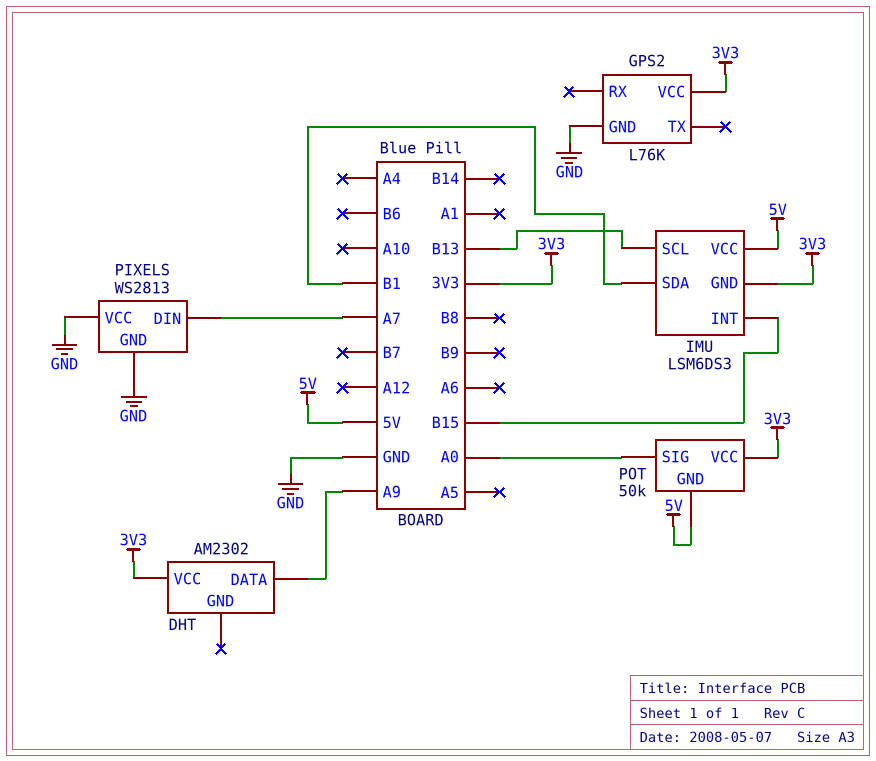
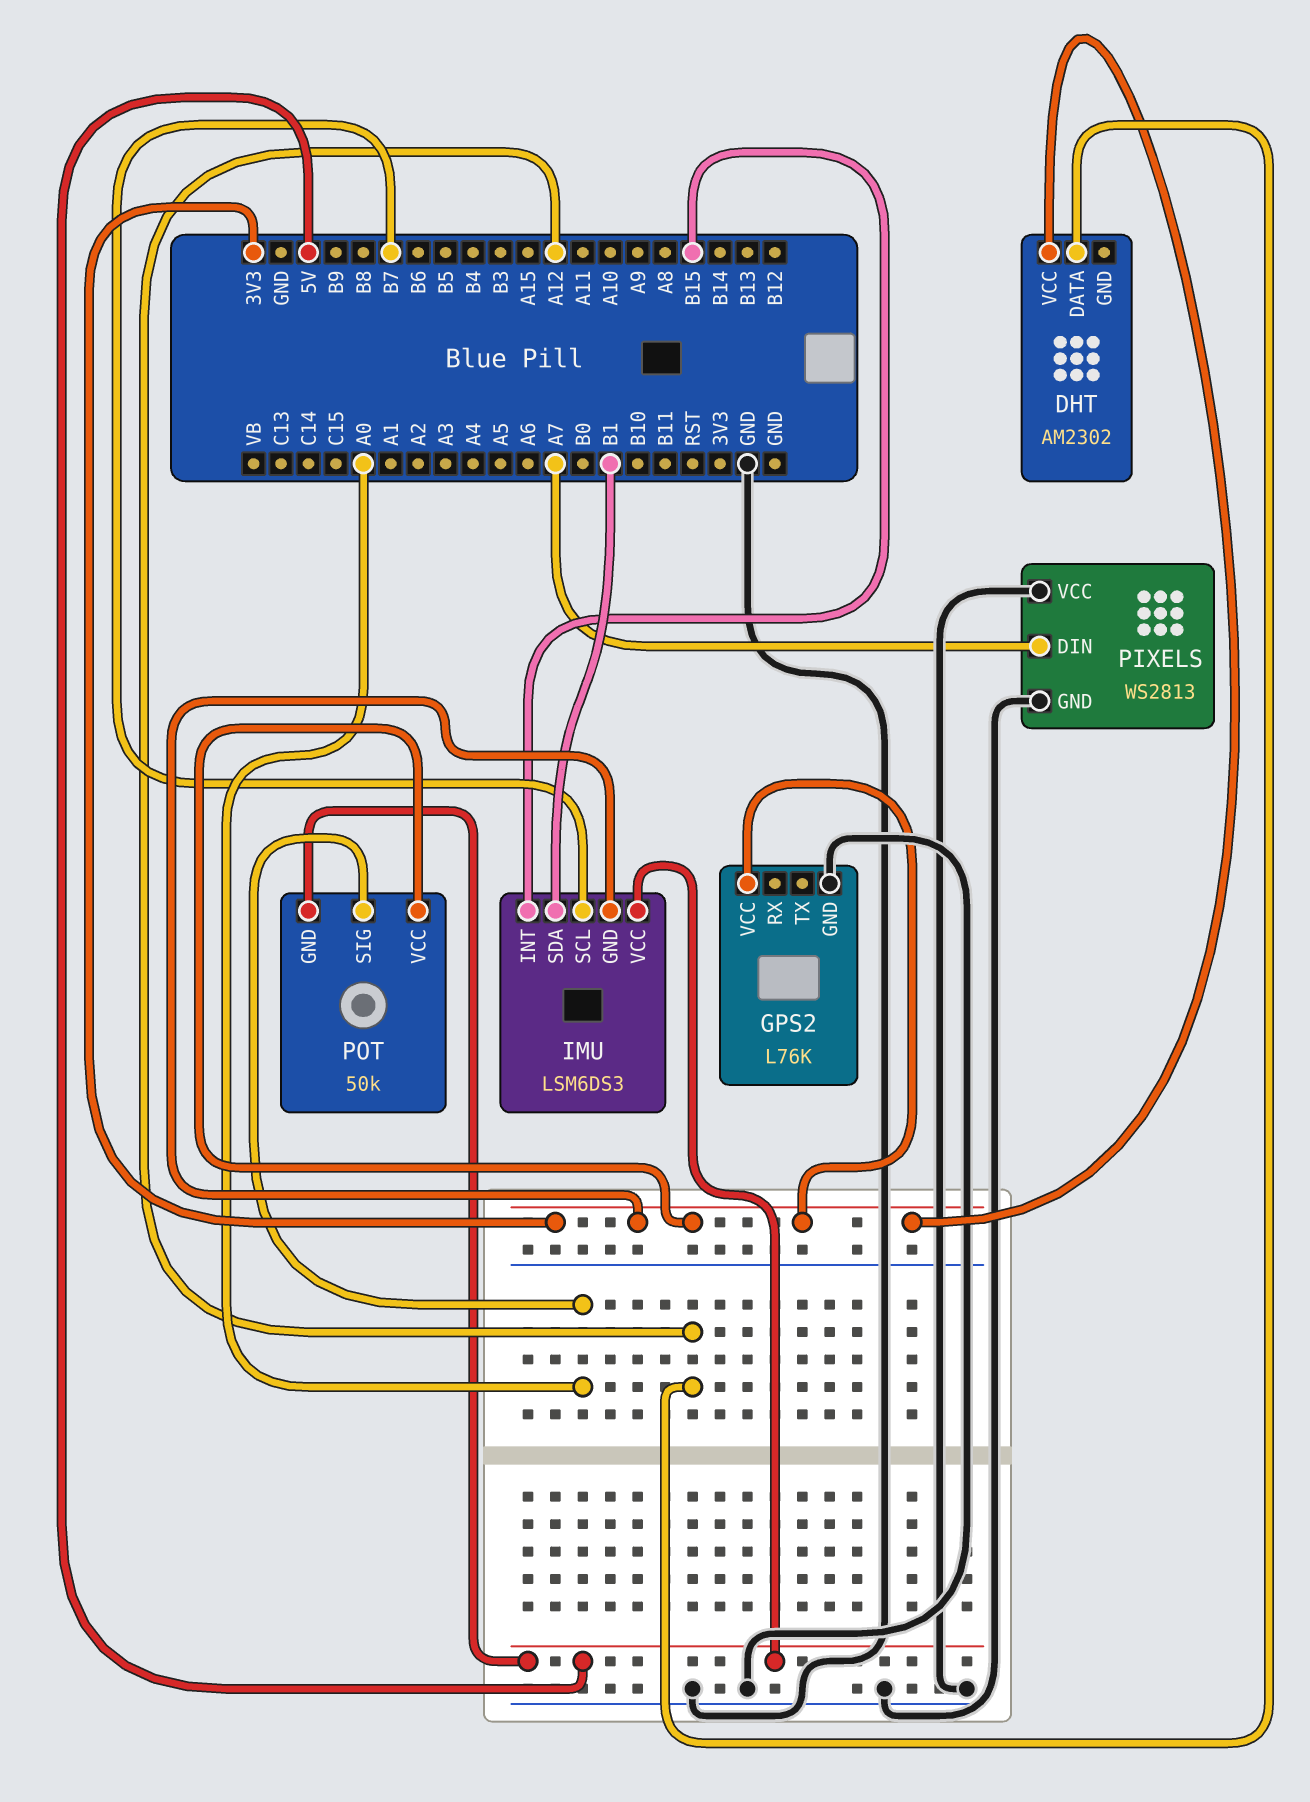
DHT pin DATA: A9 -> A12
IMU pin SCL: B13 -> B7

